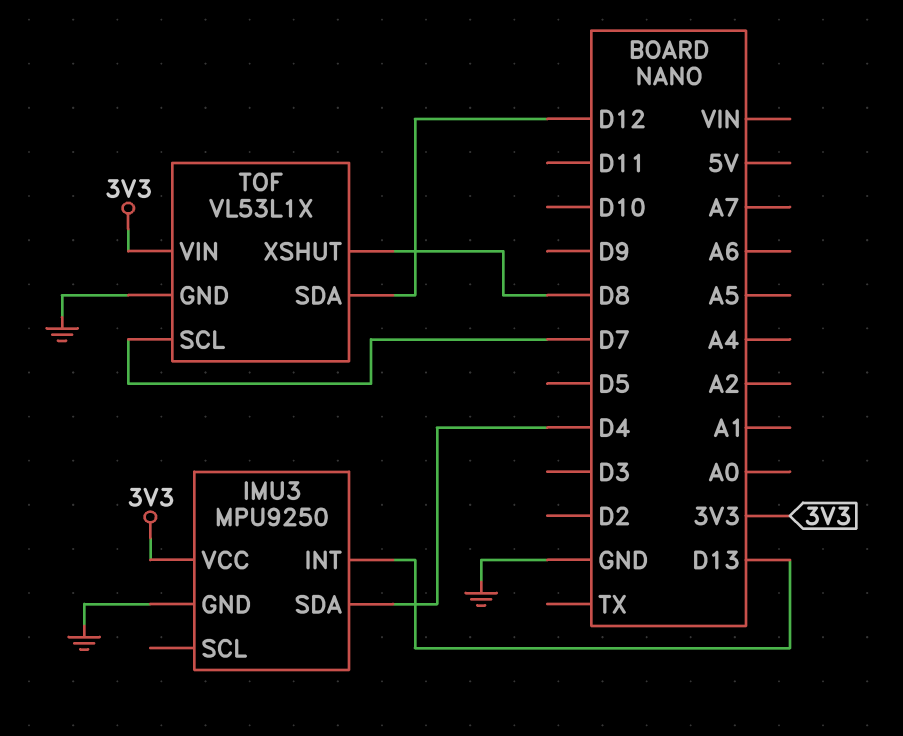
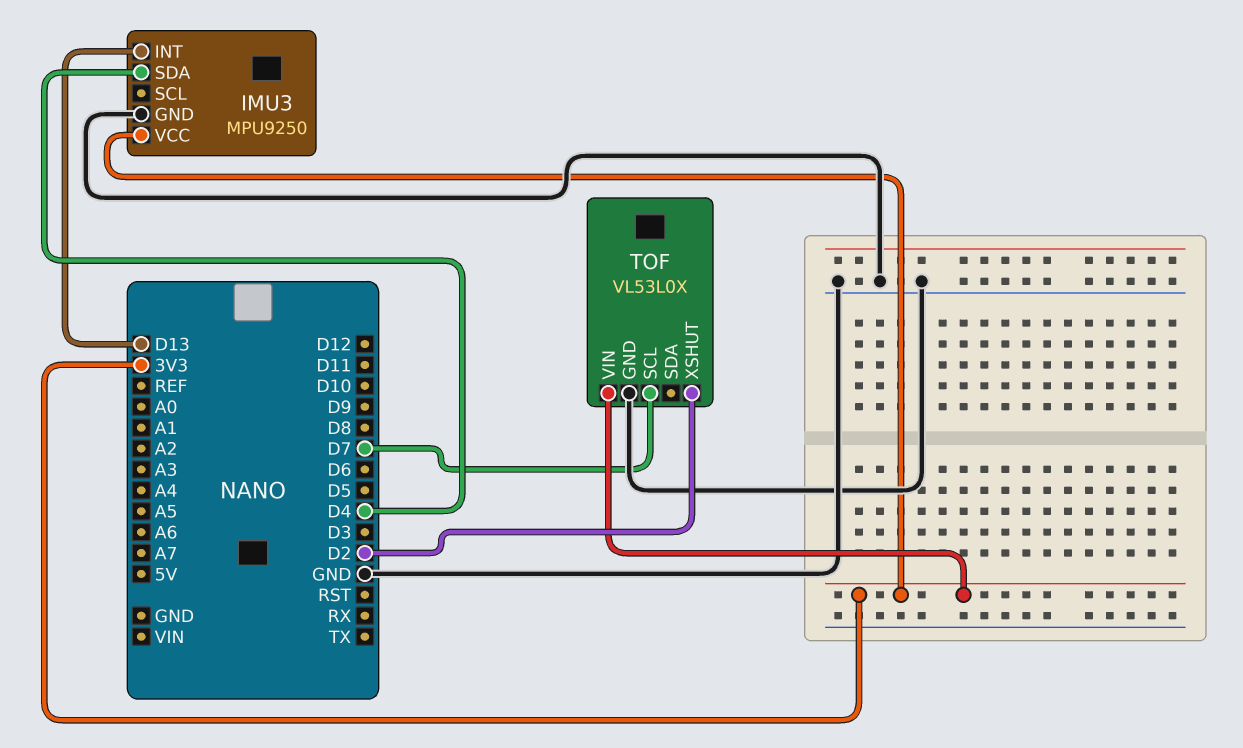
TOF: VL53L1X -> VL53L0X
TOF pin SDA: D12 -> none
TOF pin XSHUT: D8 -> D2

